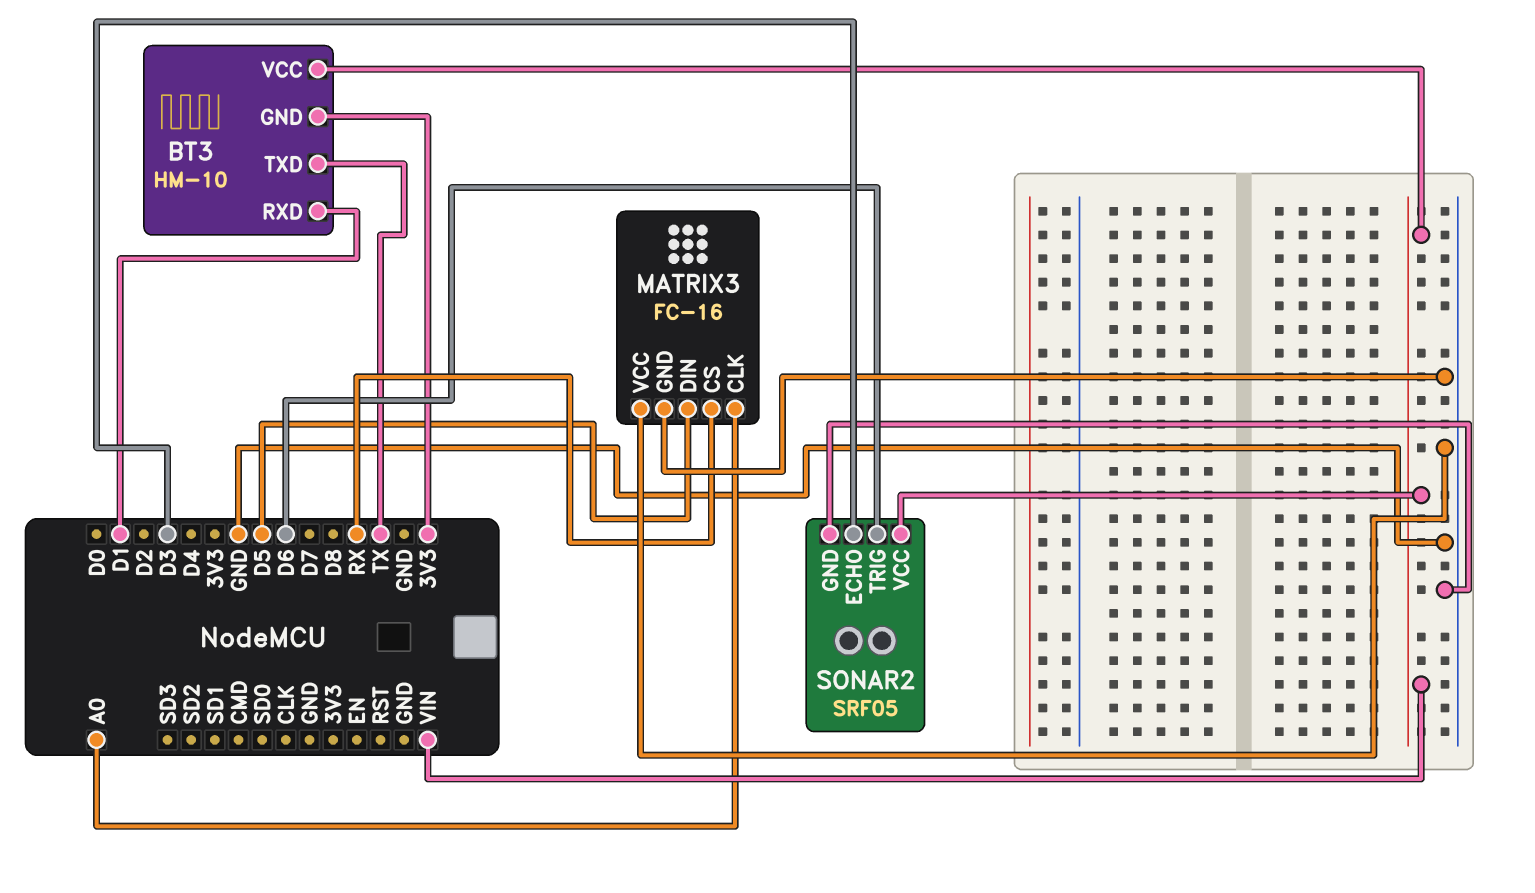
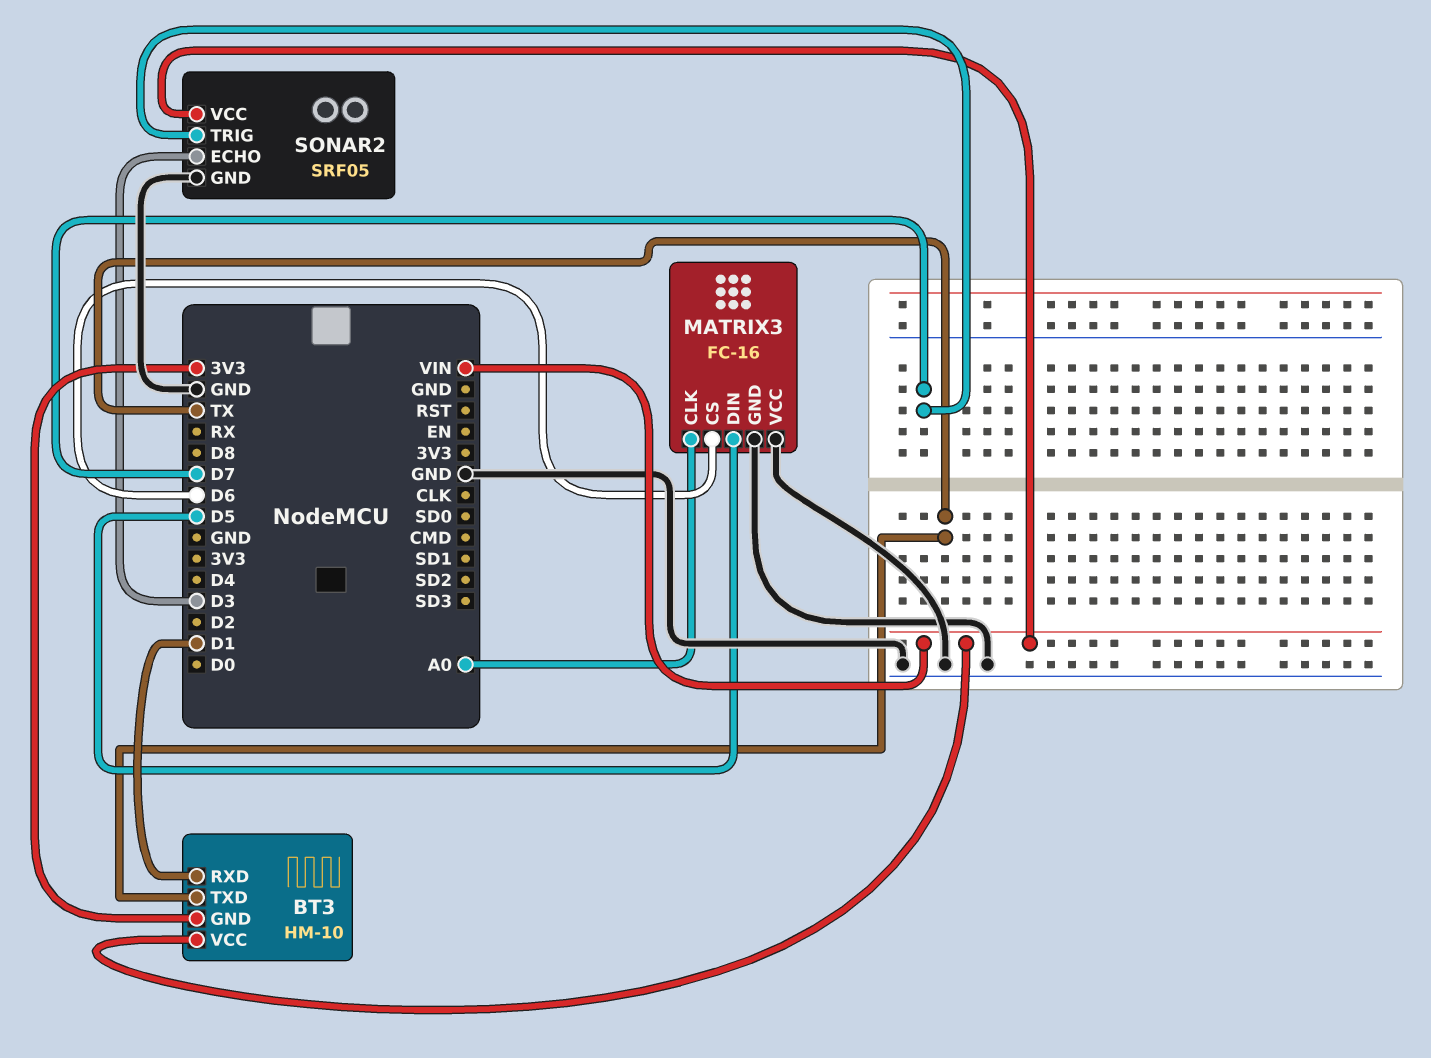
MATRIX3 pin CS: RX -> D6
SONAR2 pin TRIG: D6 -> D7

